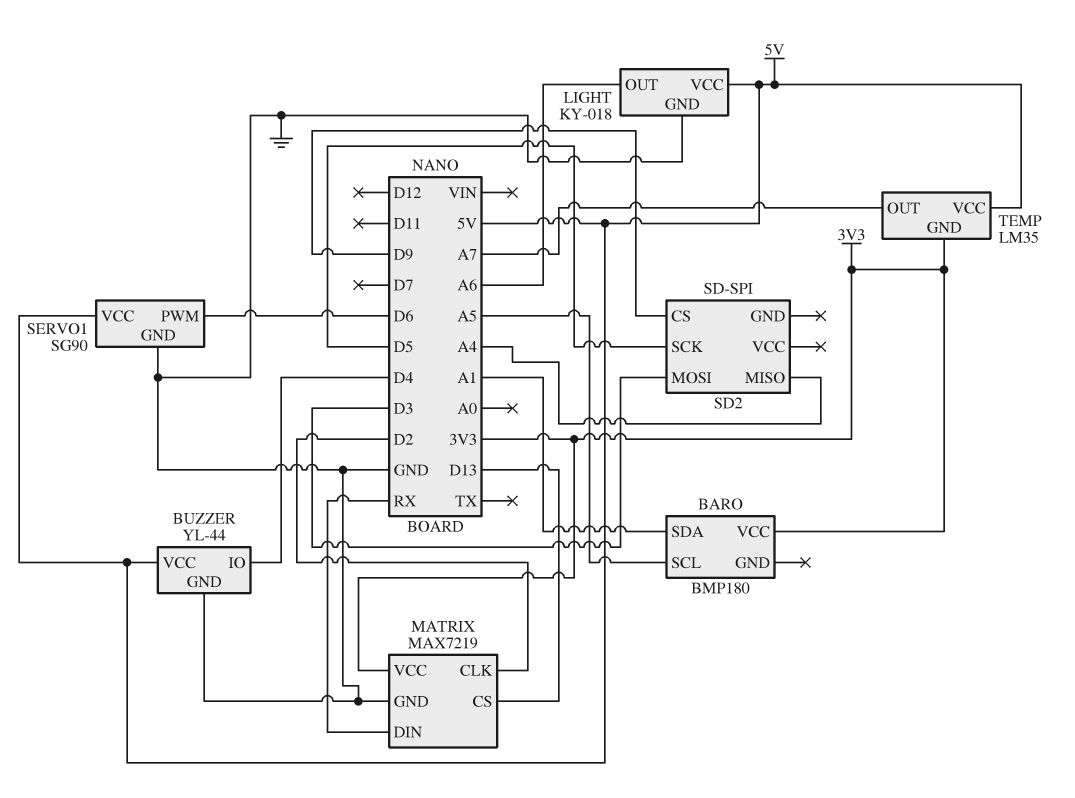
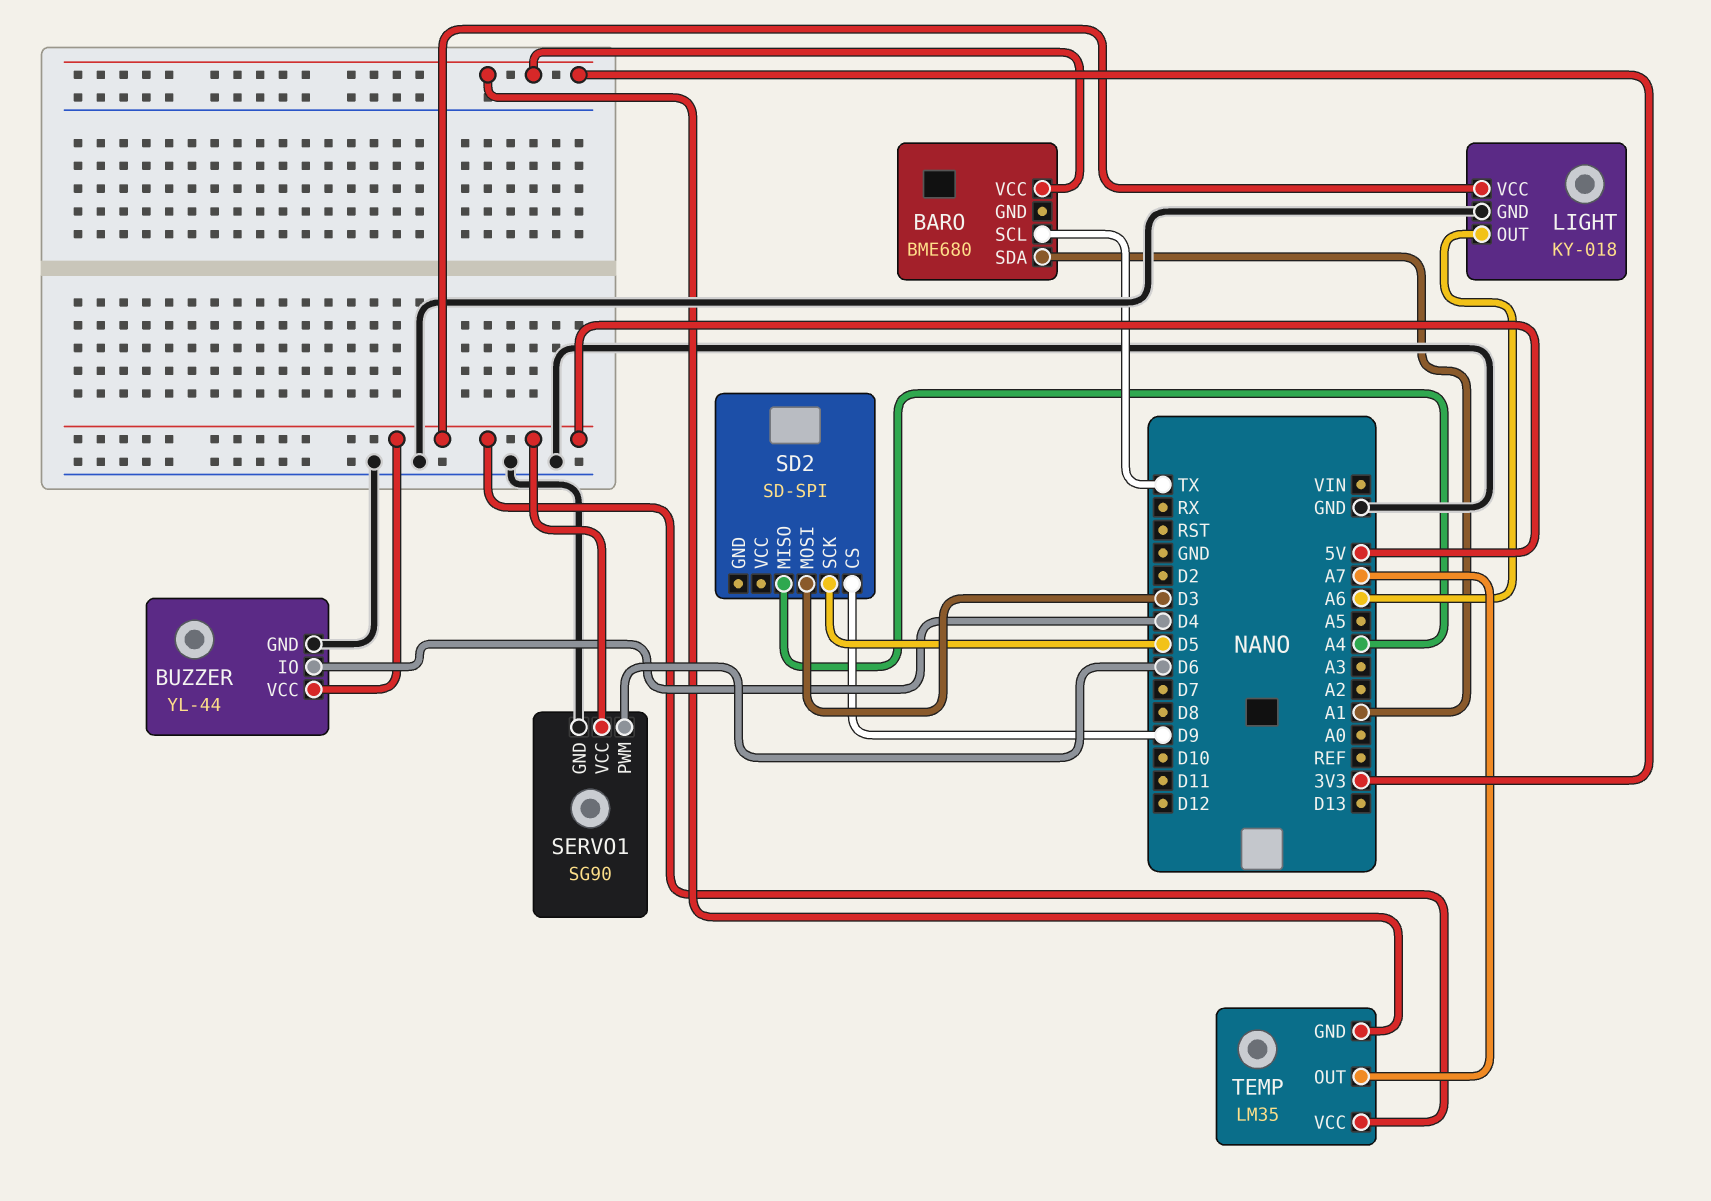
BARO: BMP180 -> BME680
BARO pin SCL: A5 -> TX
MATRIX: MAX7219 -> none
MATRIX pin CLK: D2 -> none
MATRIX pin CS: D13 -> none
MATRIX pin DIN: RX -> none
MATRIX pin GND: GND -> none
MATRIX pin VCC: 3V3 -> none

